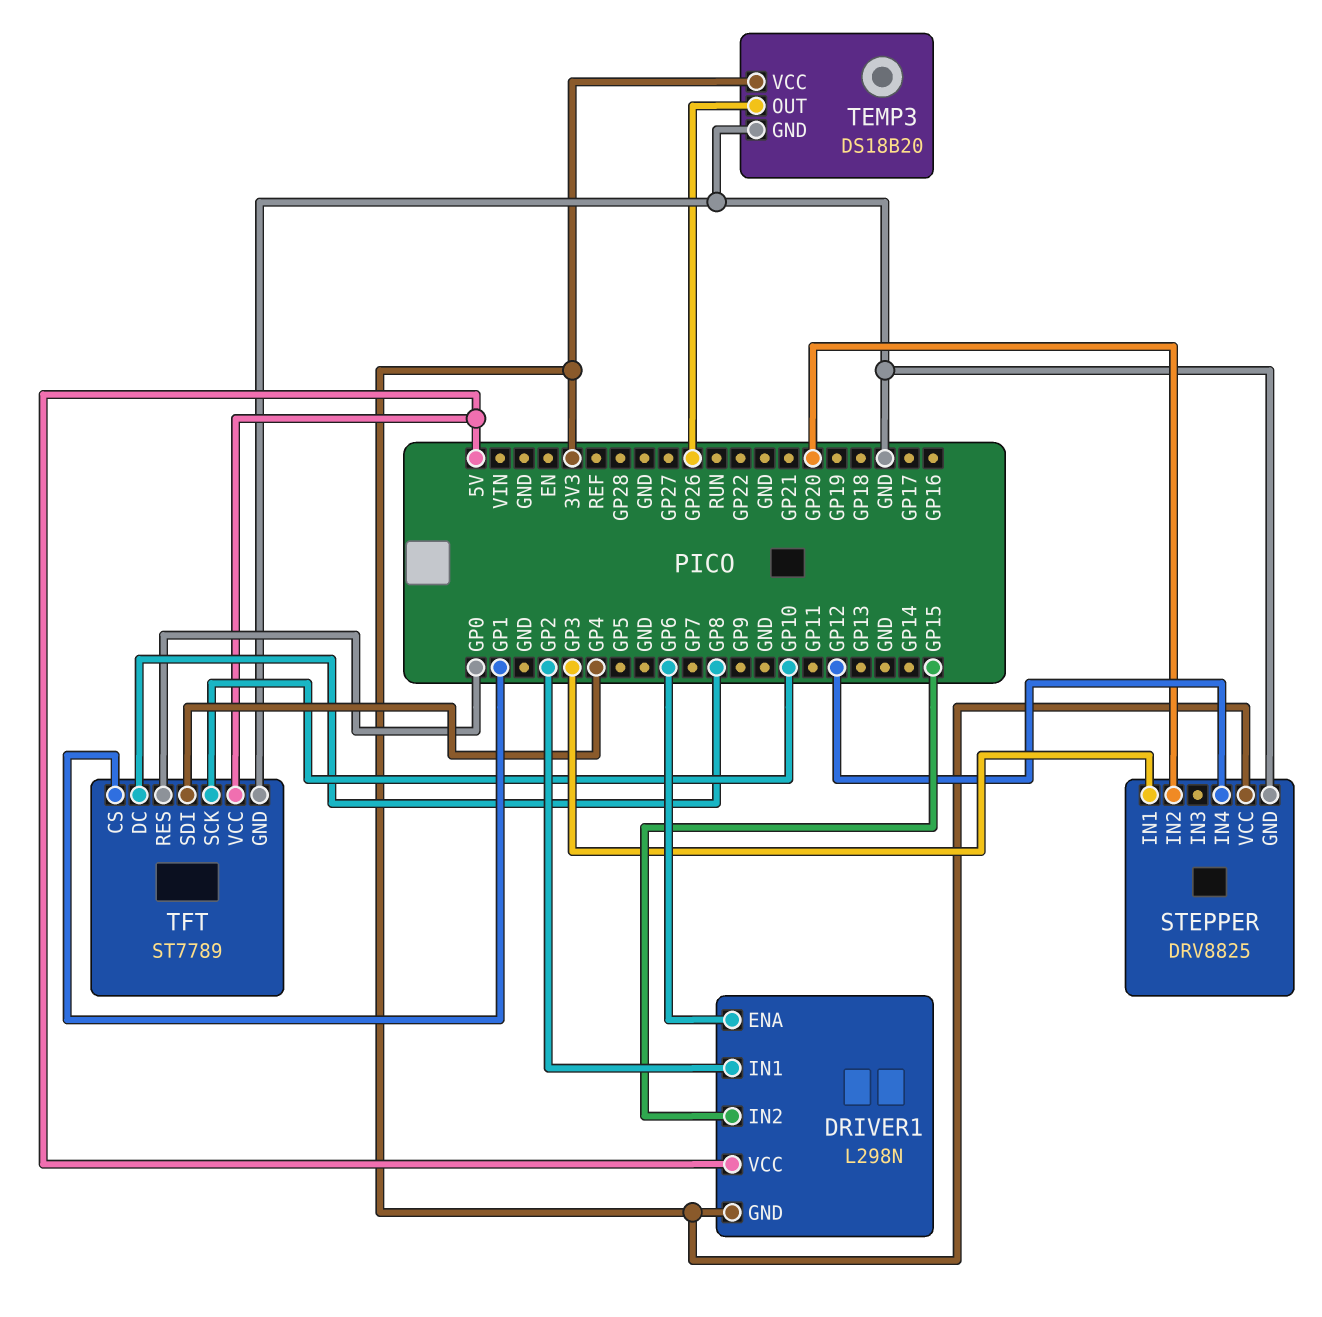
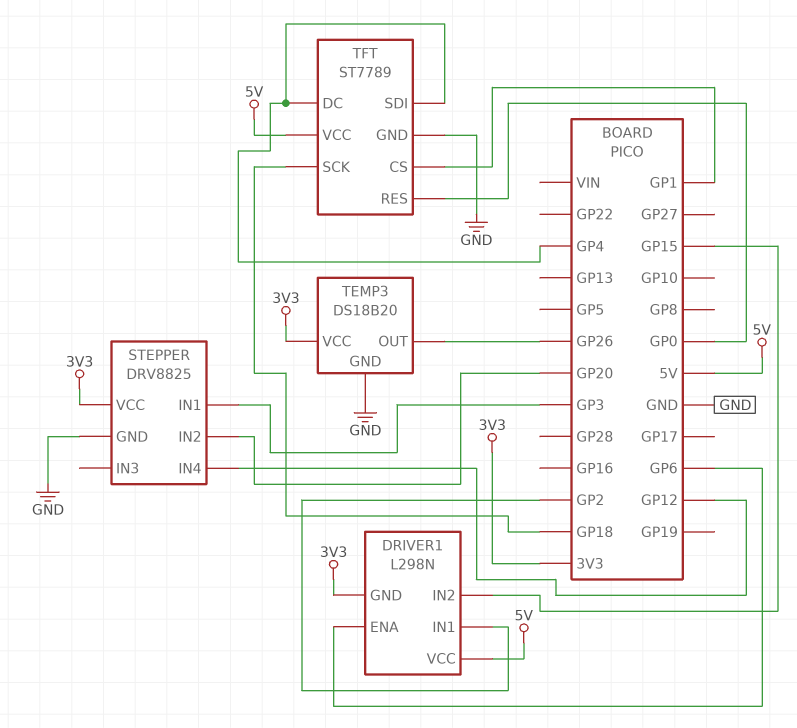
TFT pin DC: GP8 -> GP4
TFT pin SCK: GP10 -> GP18

